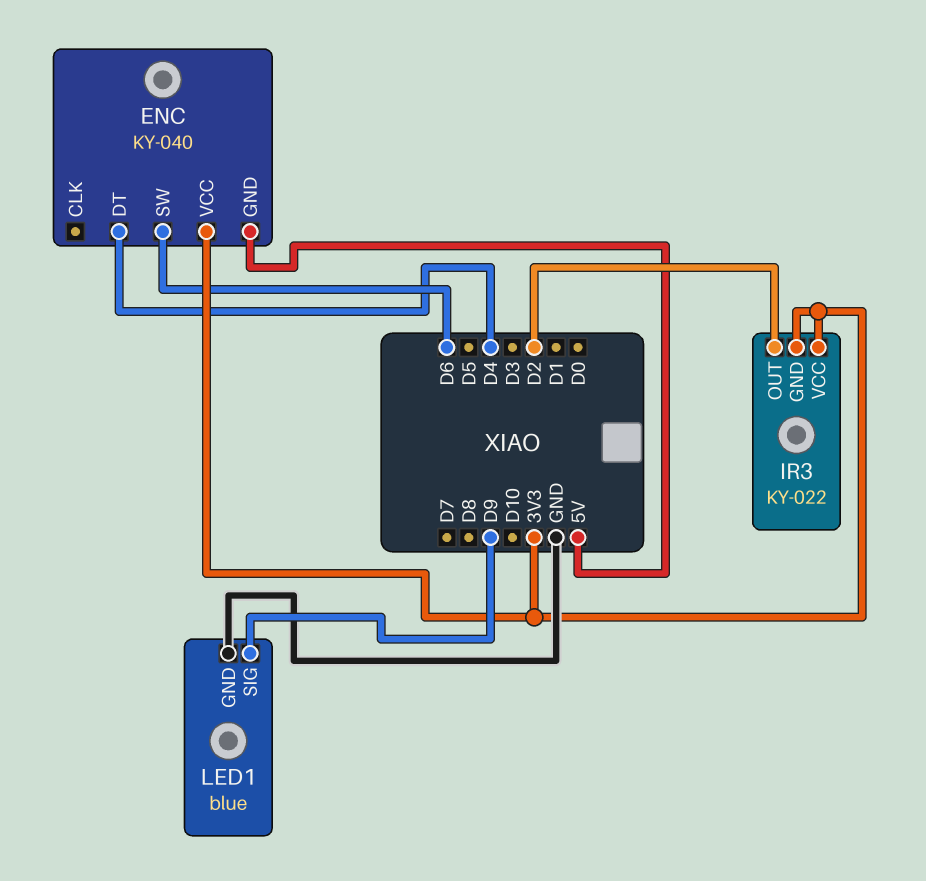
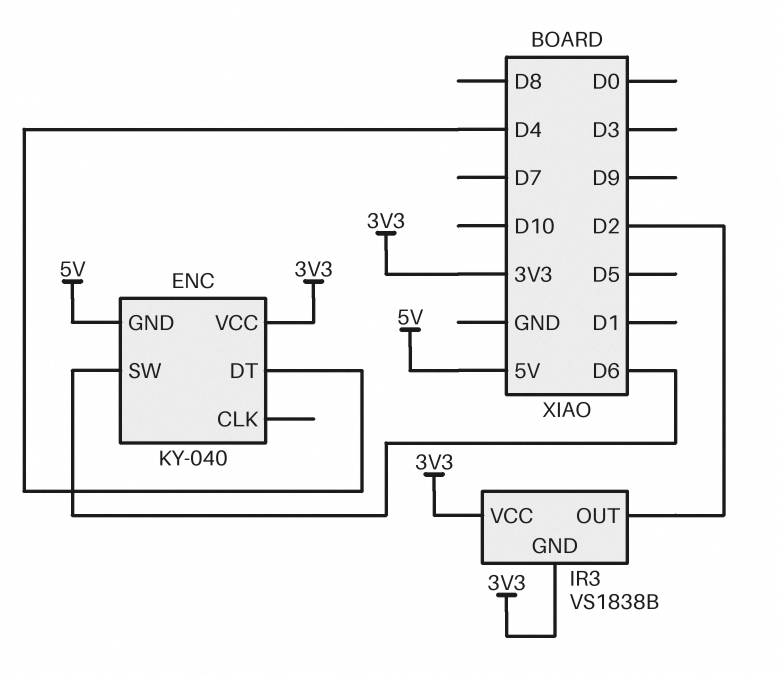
IR3: KY-022 -> VS1838B
LED1: blue -> none
LED1 pin GND: GND -> none
LED1 pin SIG: D9 -> none

